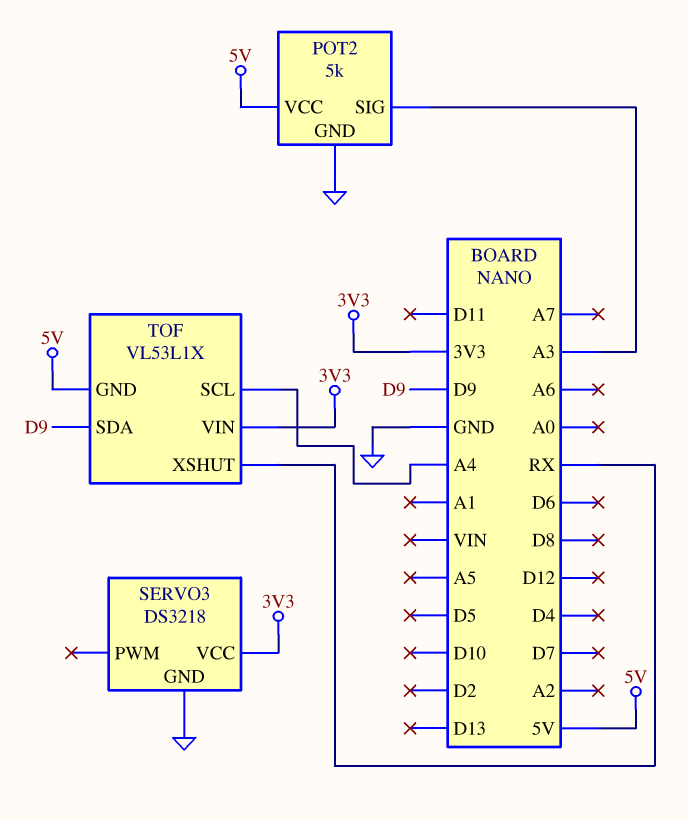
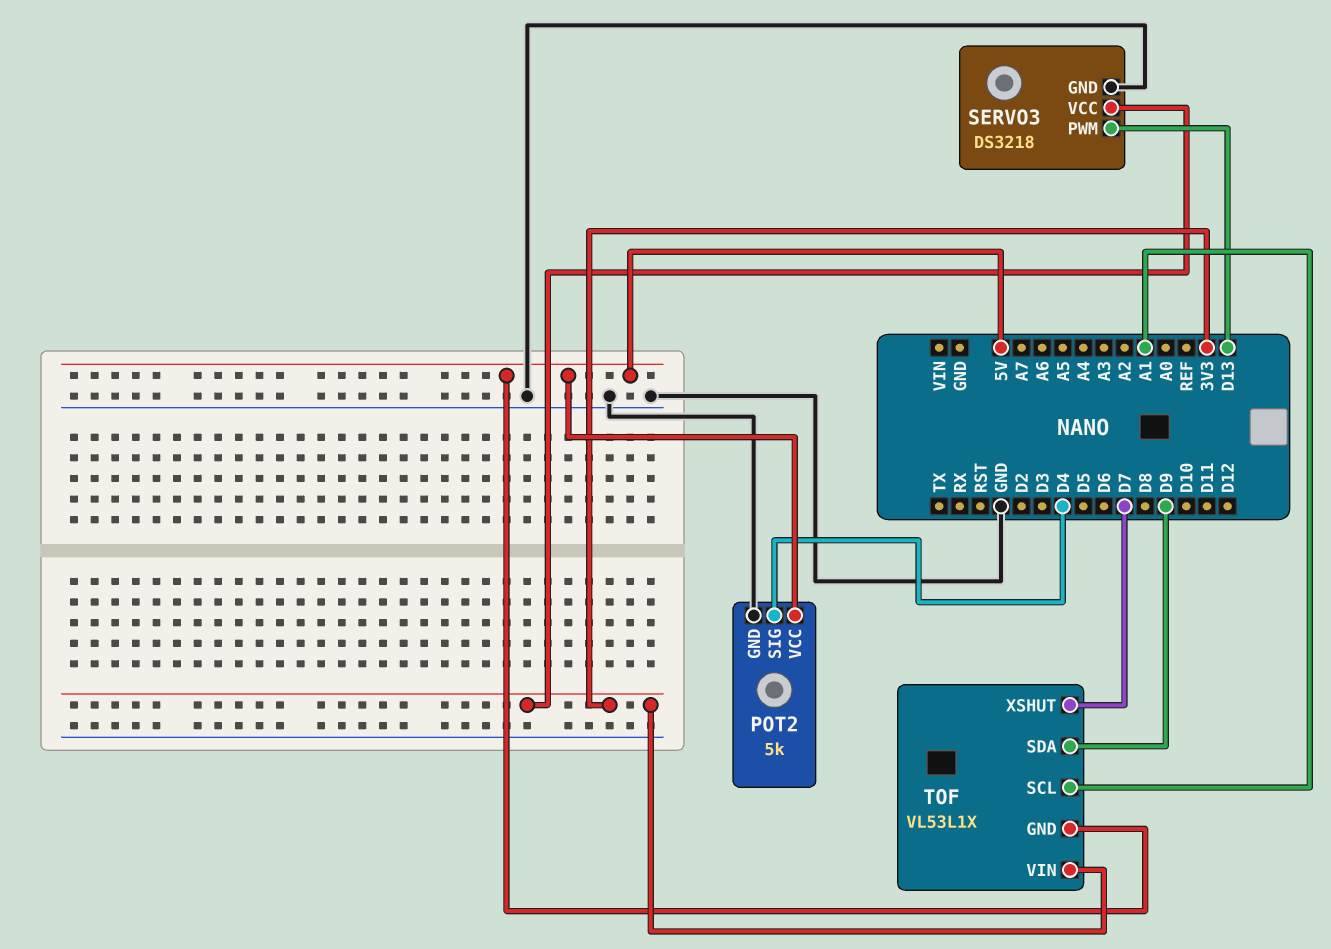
POT2 pin SIG: A3 -> D4
SERVO3 pin PWM: none -> D13
TOF pin SCL: A4 -> A1
TOF pin XSHUT: RX -> D7

